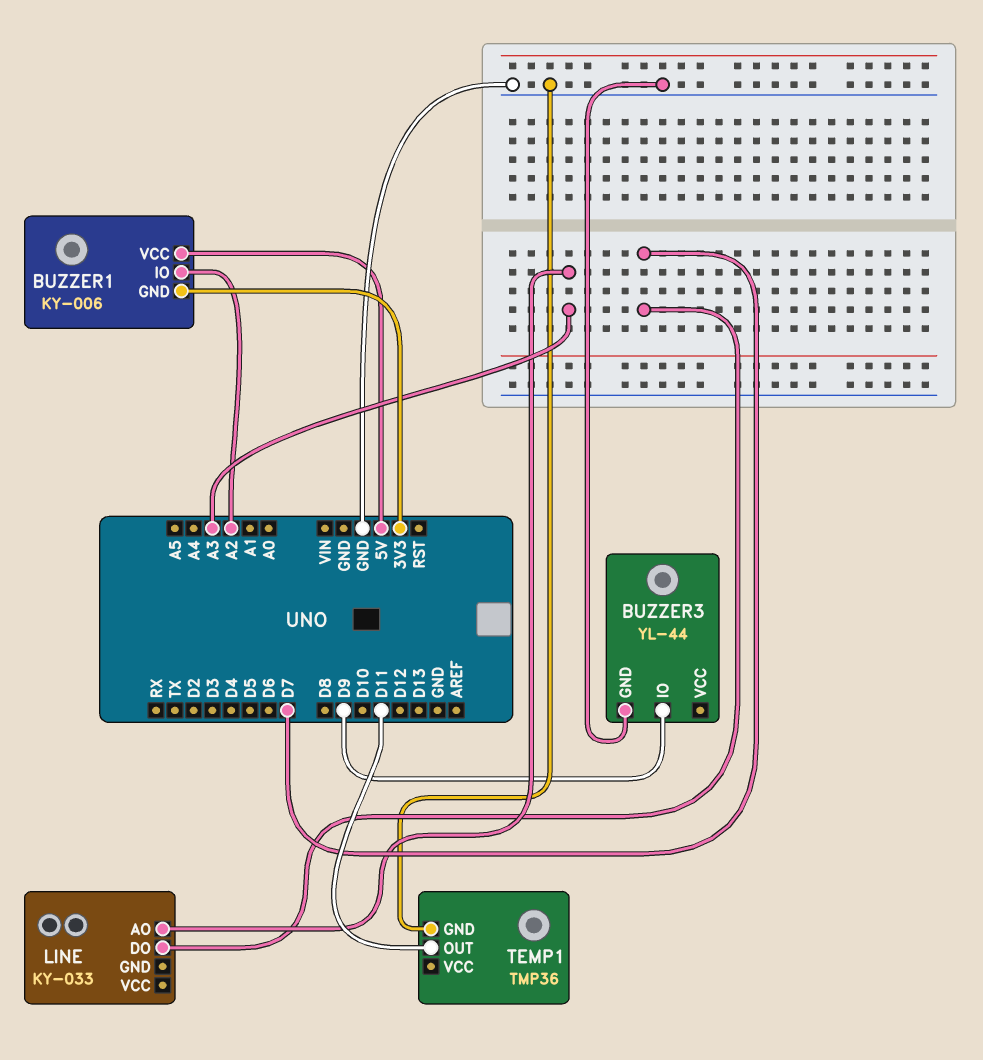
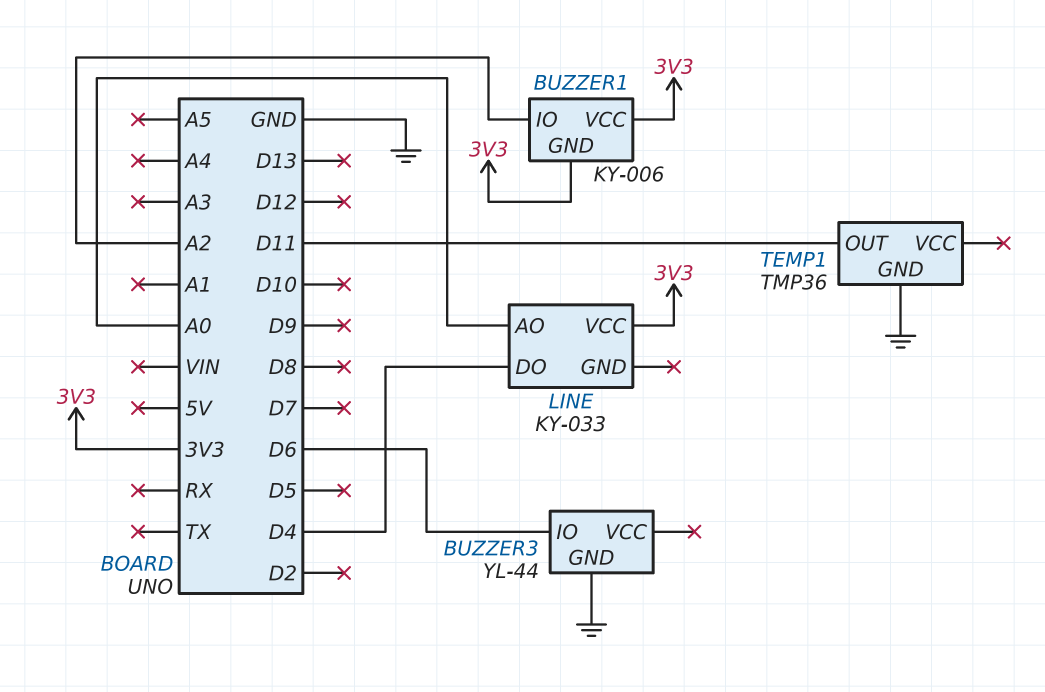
BUZZER1 pin VCC: 5V -> 3V3
BUZZER3 pin IO: D9 -> D6
LINE pin AO: A3 -> A0
LINE pin DO: D7 -> D4
LINE pin VCC: none -> 3V3

